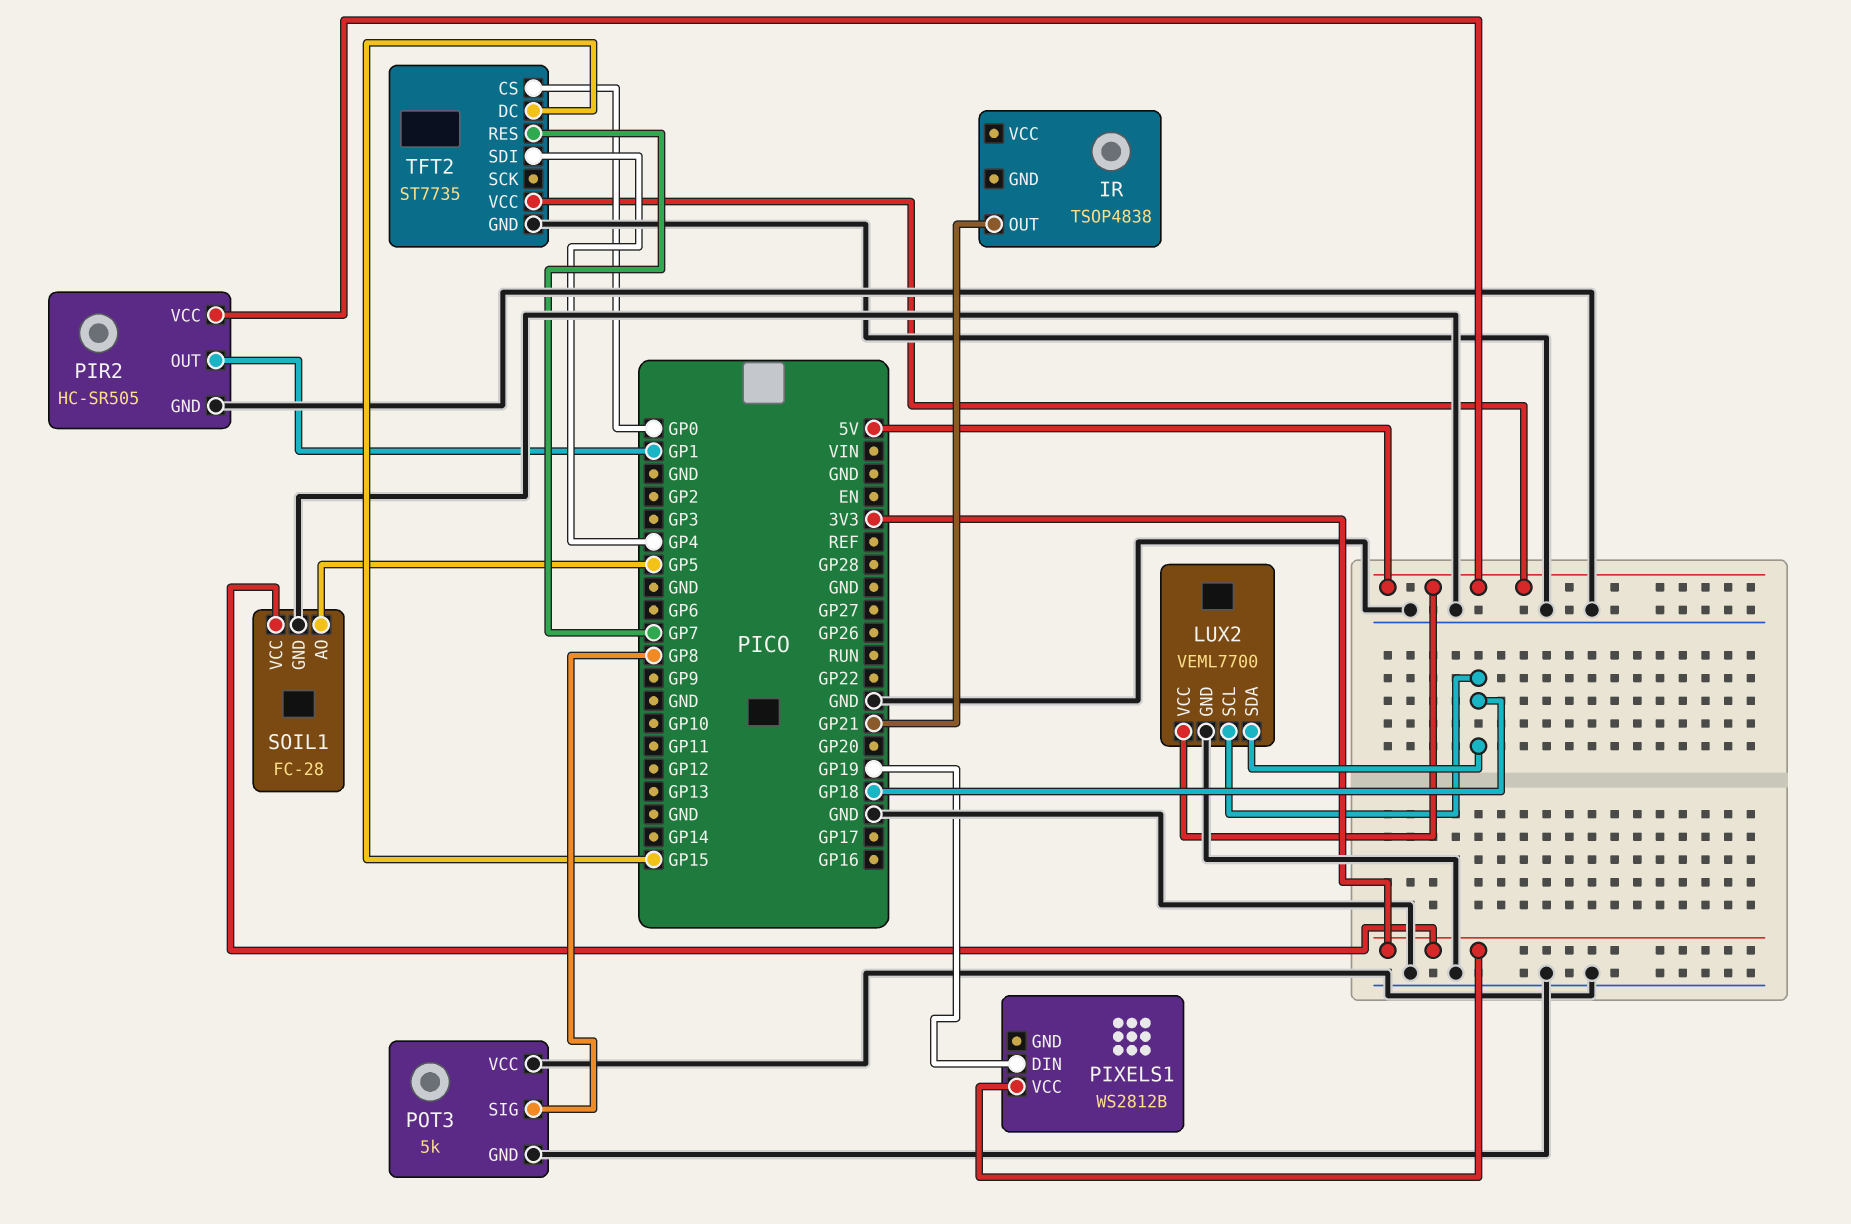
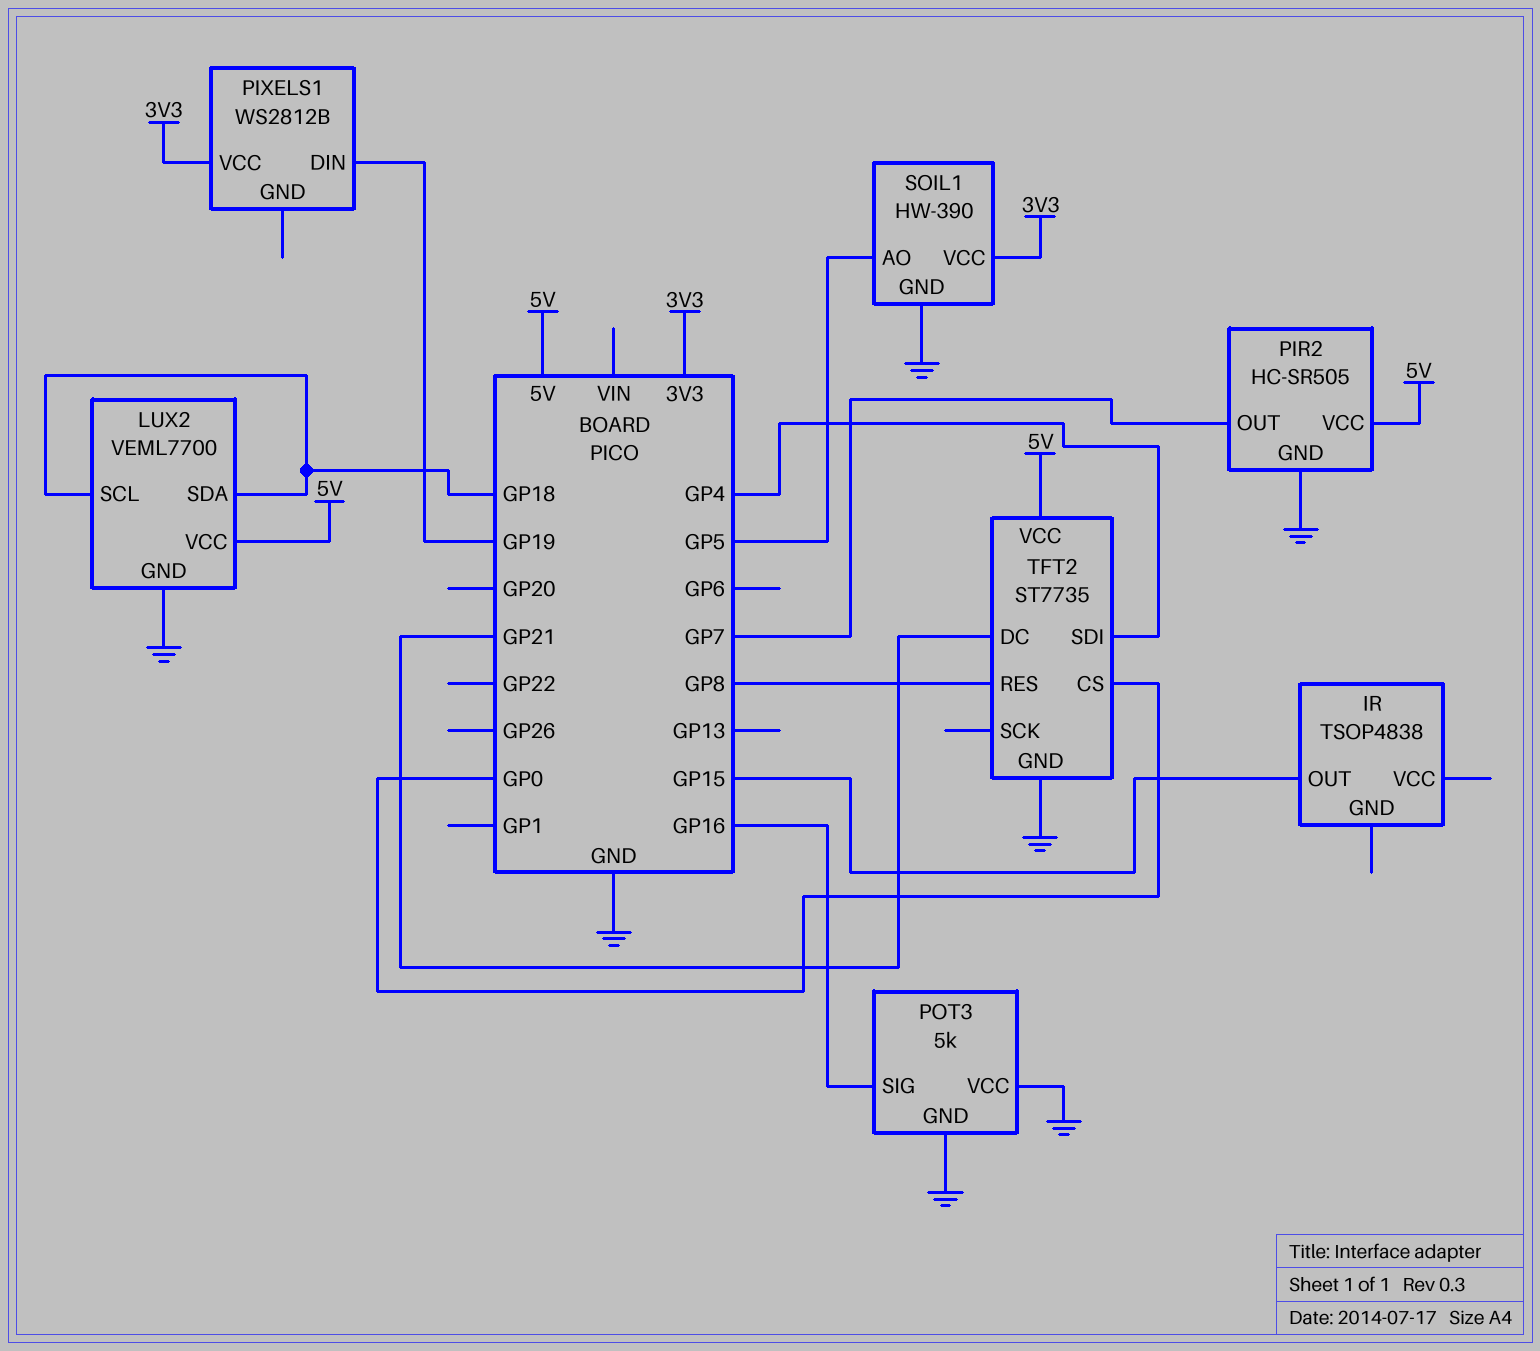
IR pin OUT: GP21 -> GP15
PIR2 pin OUT: GP1 -> GP7
POT3 pin SIG: GP8 -> GP16
SOIL1: FC-28 -> HW-390
TFT2 pin DC: GP15 -> GP21
TFT2 pin RES: GP7 -> GP8

